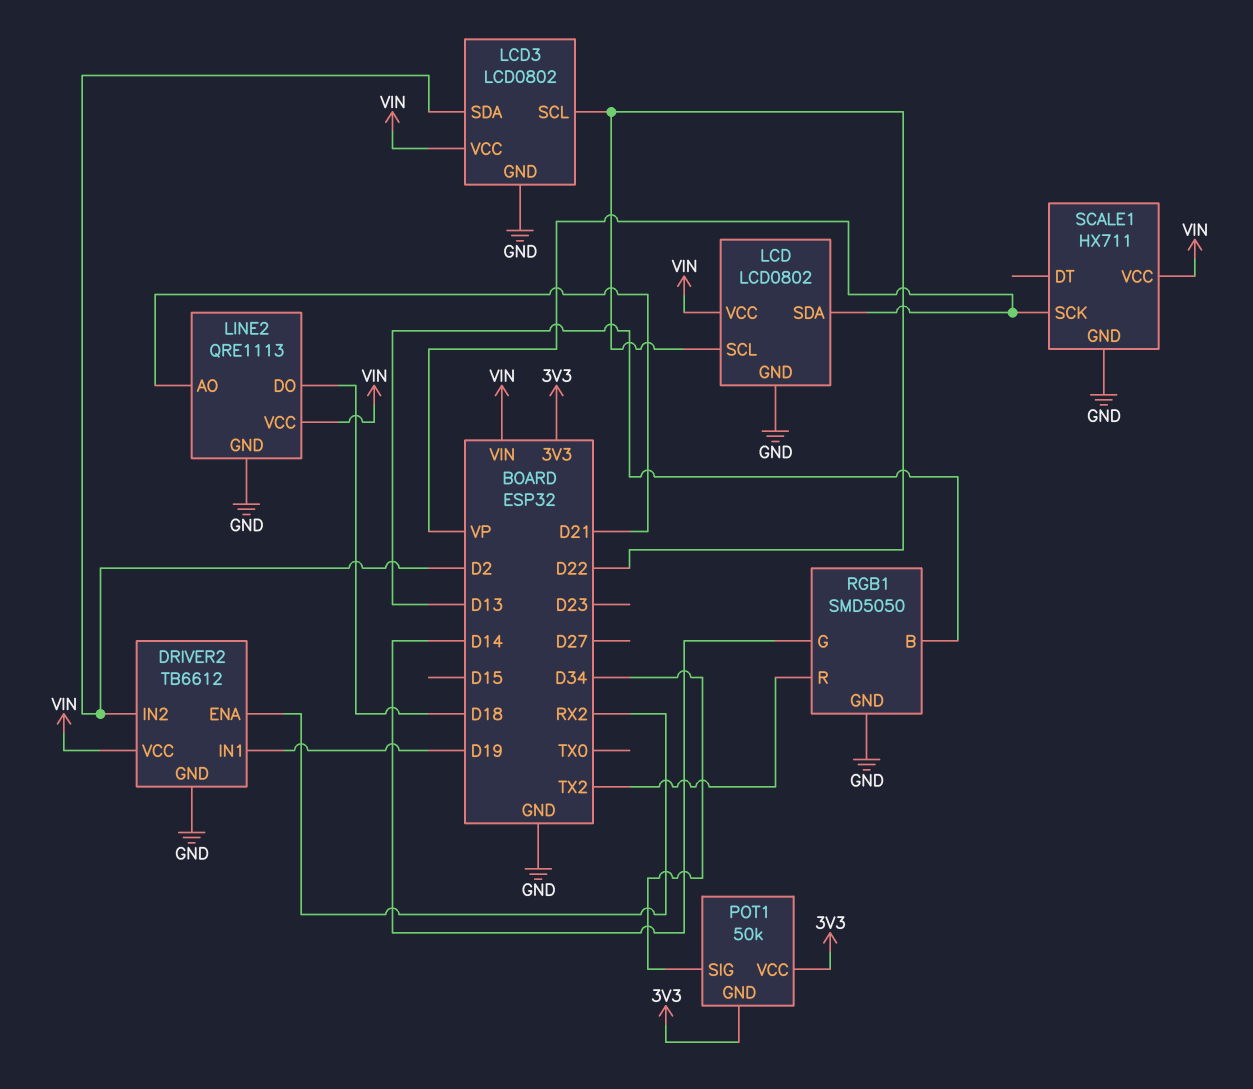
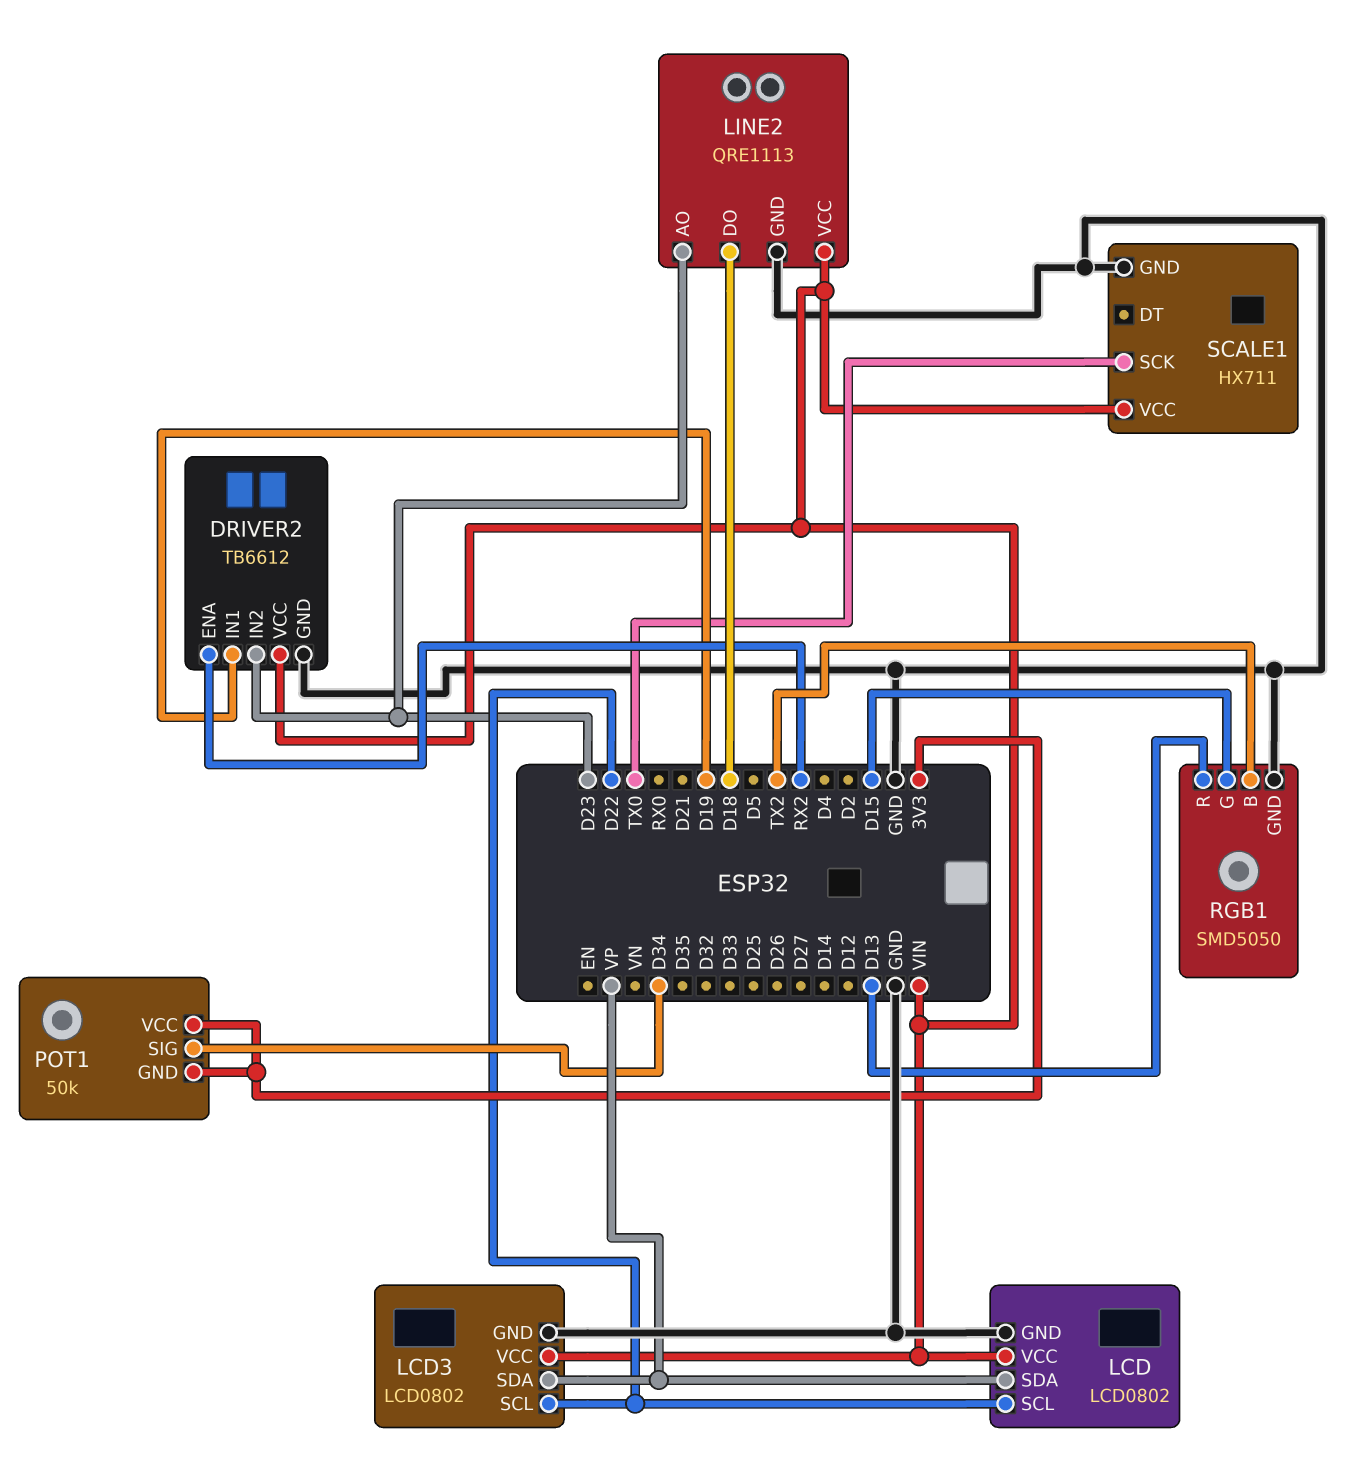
DRIVER2 pin IN2: D2 -> D23
LCD3 pin SDA: D2 -> VP
LINE2 pin AO: D21 -> D23
RGB1 pin B: D13 -> TX2
RGB1 pin G: D14 -> D15
RGB1 pin R: TX2 -> D13
SCALE1 pin SCK: VP -> TX0

